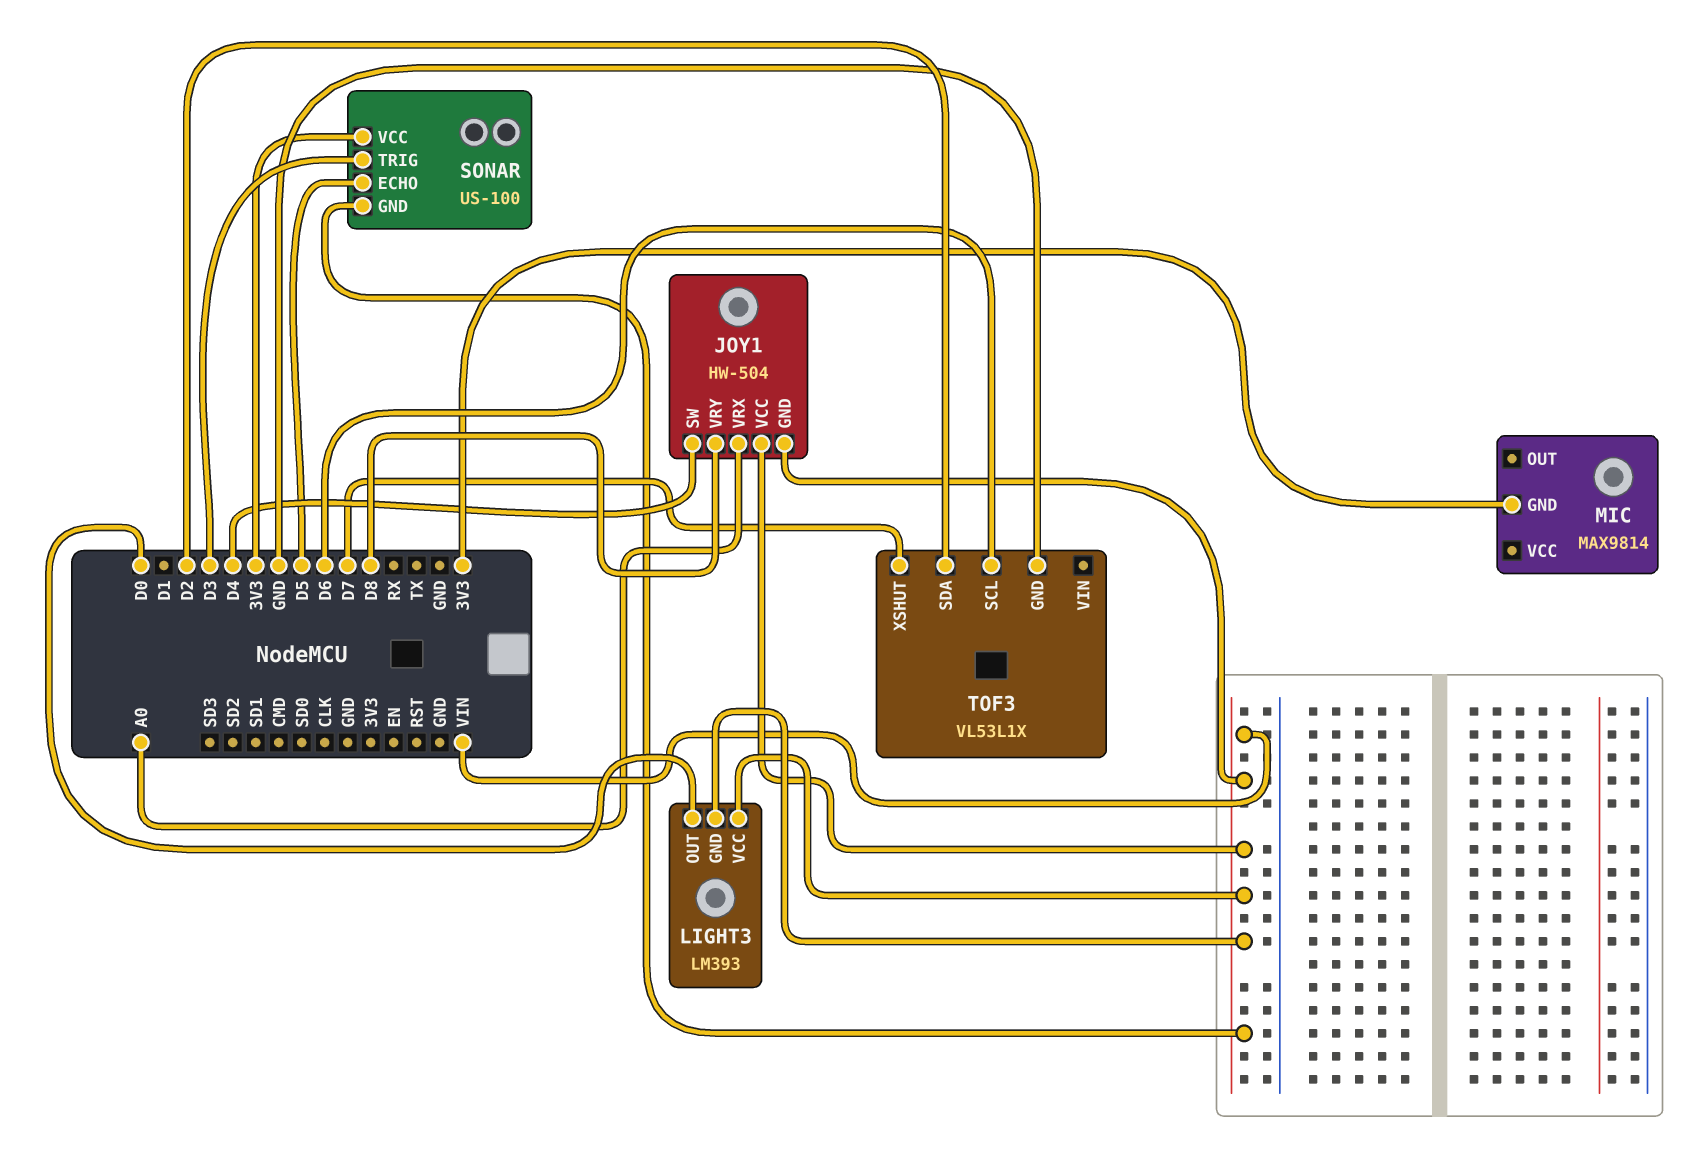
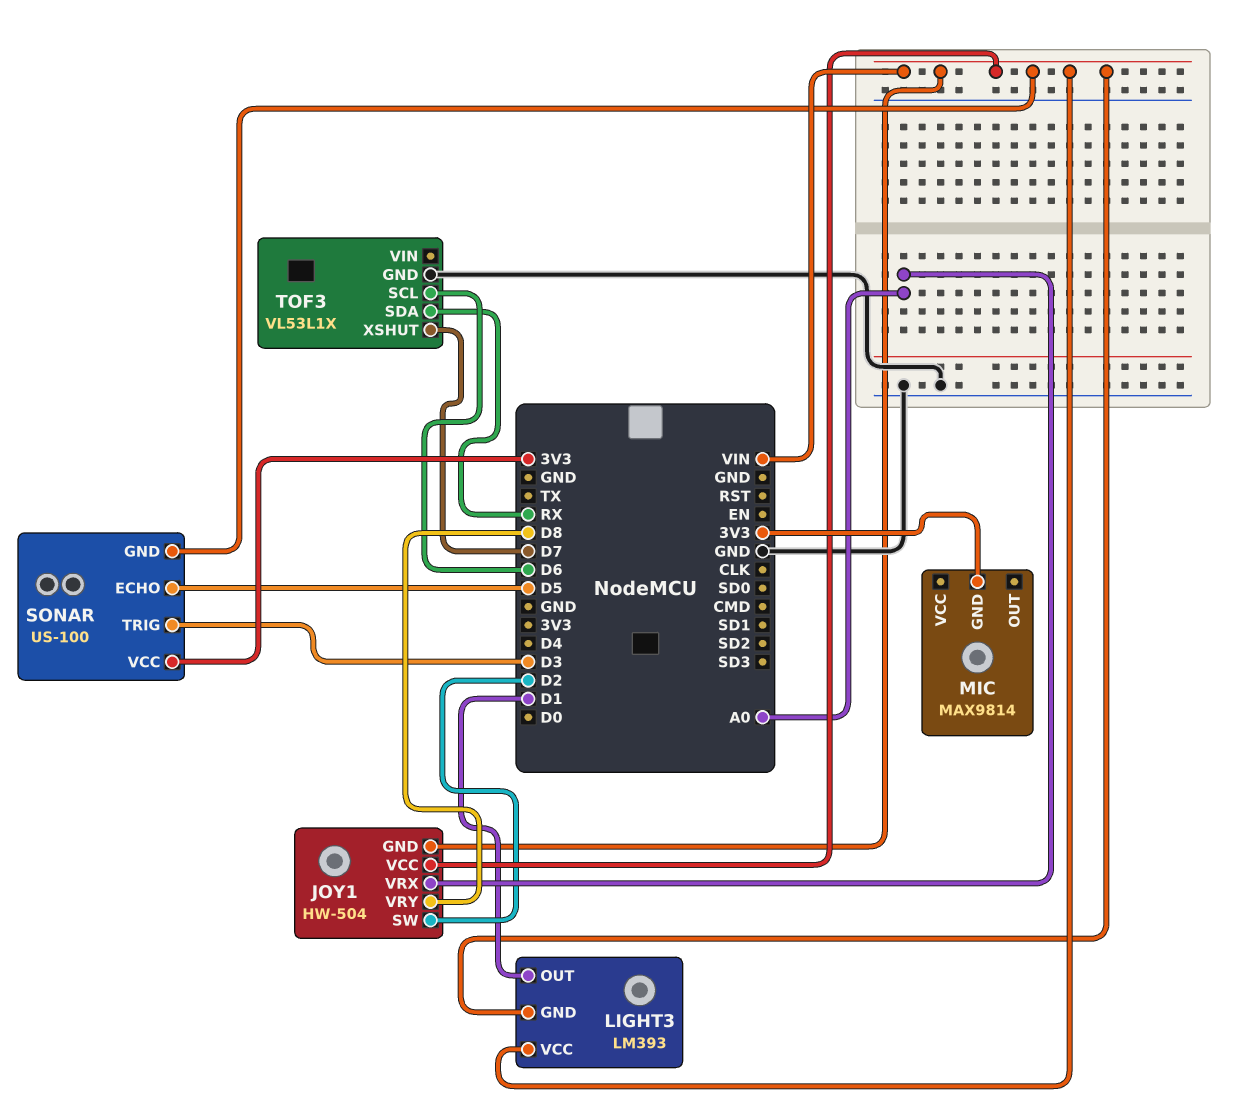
JOY1 pin SW: D4 -> D2
LIGHT3 pin OUT: D0 -> D1
TOF3 pin SDA: D2 -> RX

